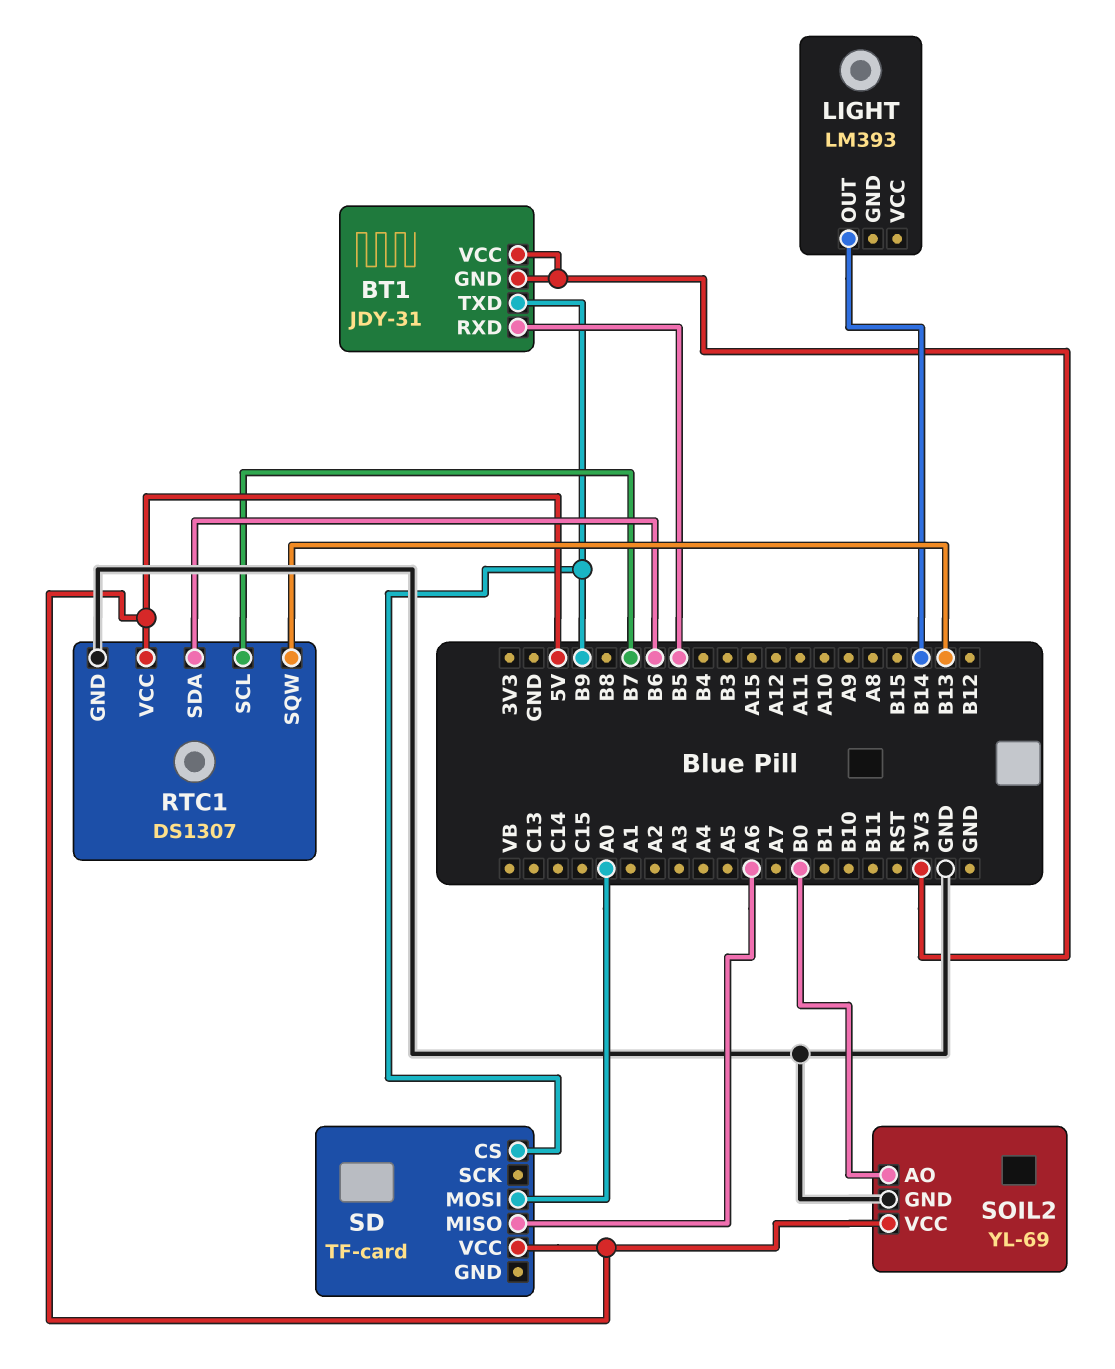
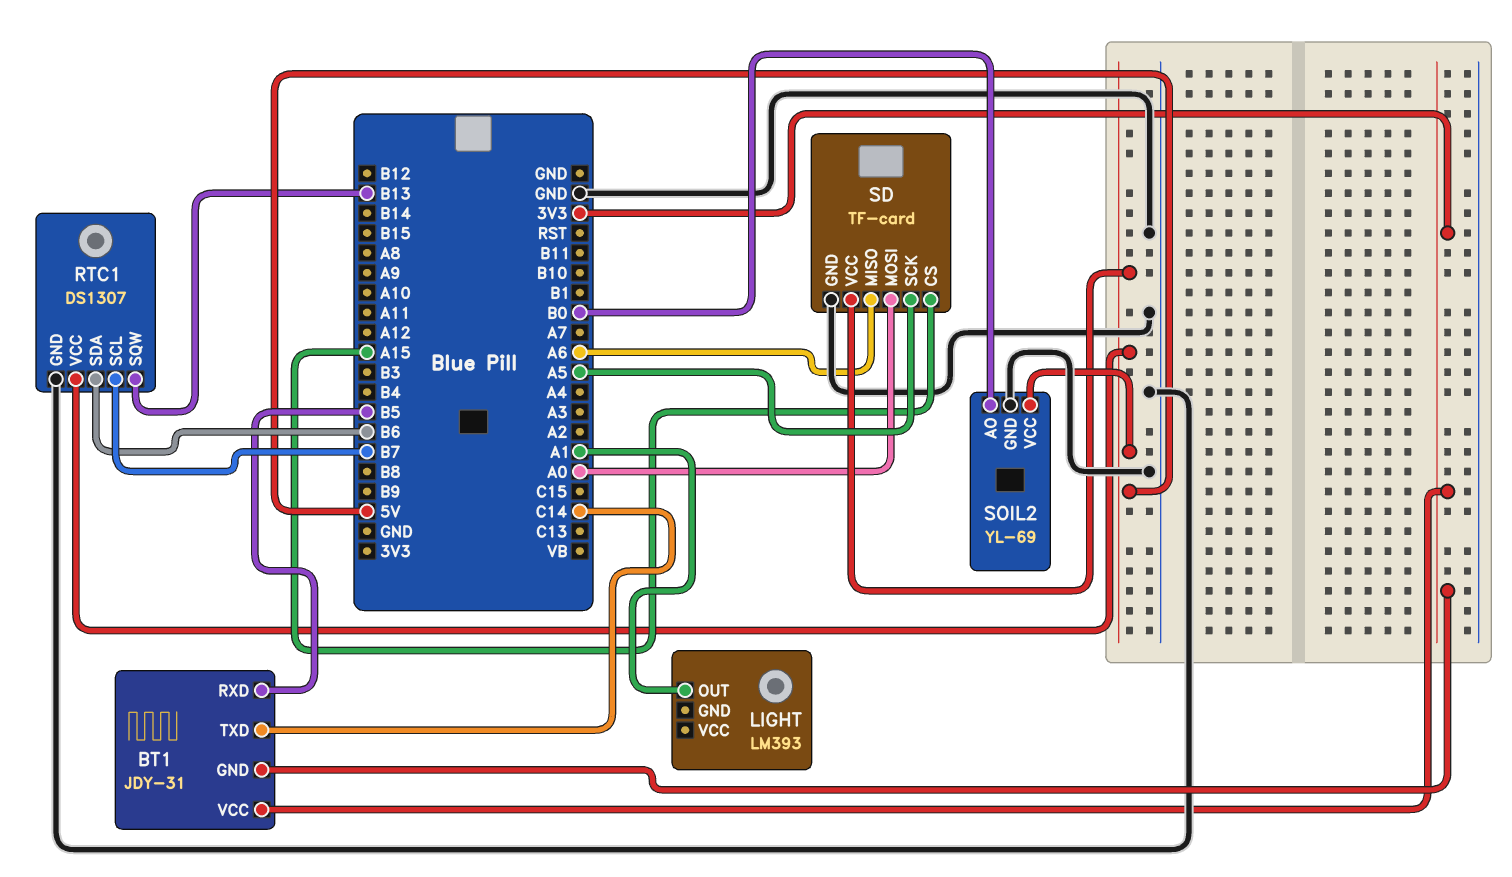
BT1 pin TXD: B9 -> C14
LIGHT pin OUT: B14 -> A1
SD pin CS: B9 -> A15
SD pin GND: none -> GND
SD pin SCK: none -> A5

